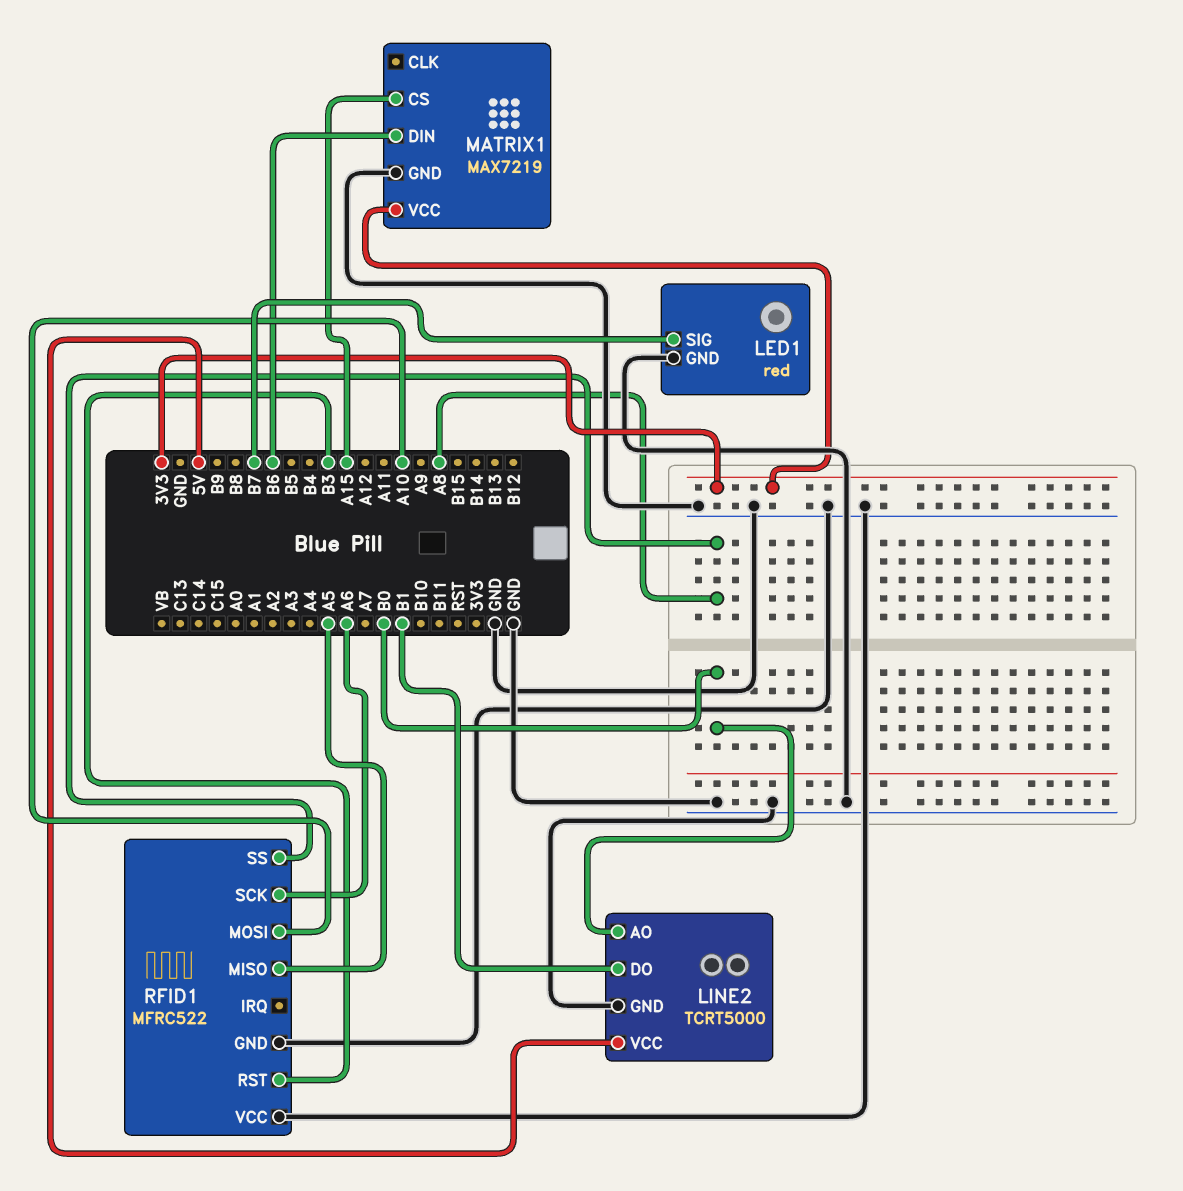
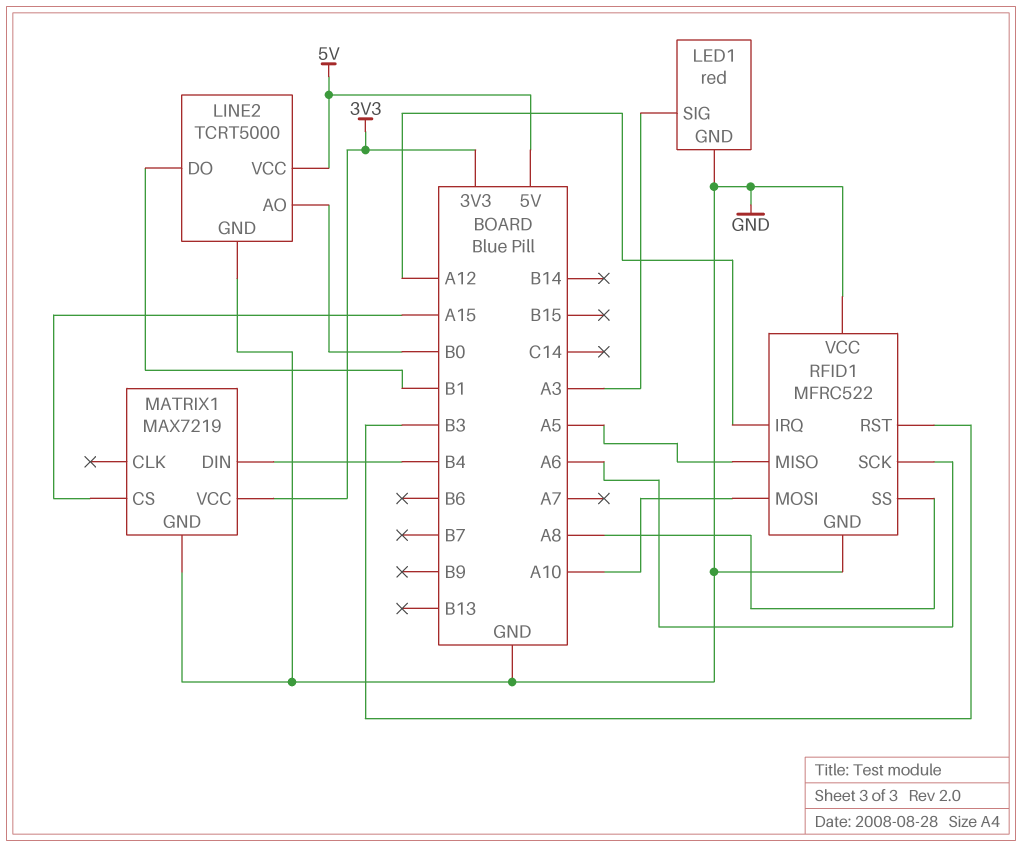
LED1 pin SIG: B7 -> A3
MATRIX1 pin DIN: B6 -> B4
RFID1 pin IRQ: none -> A12

